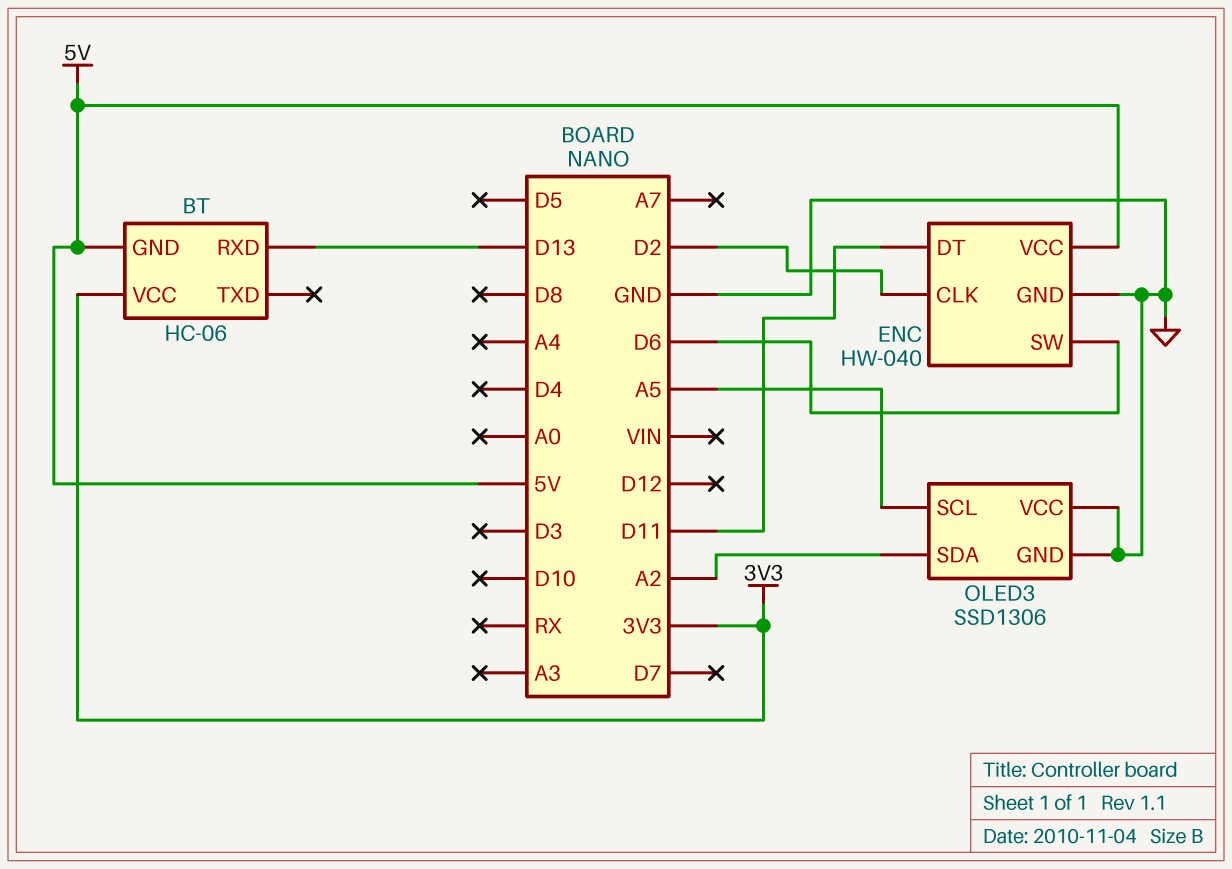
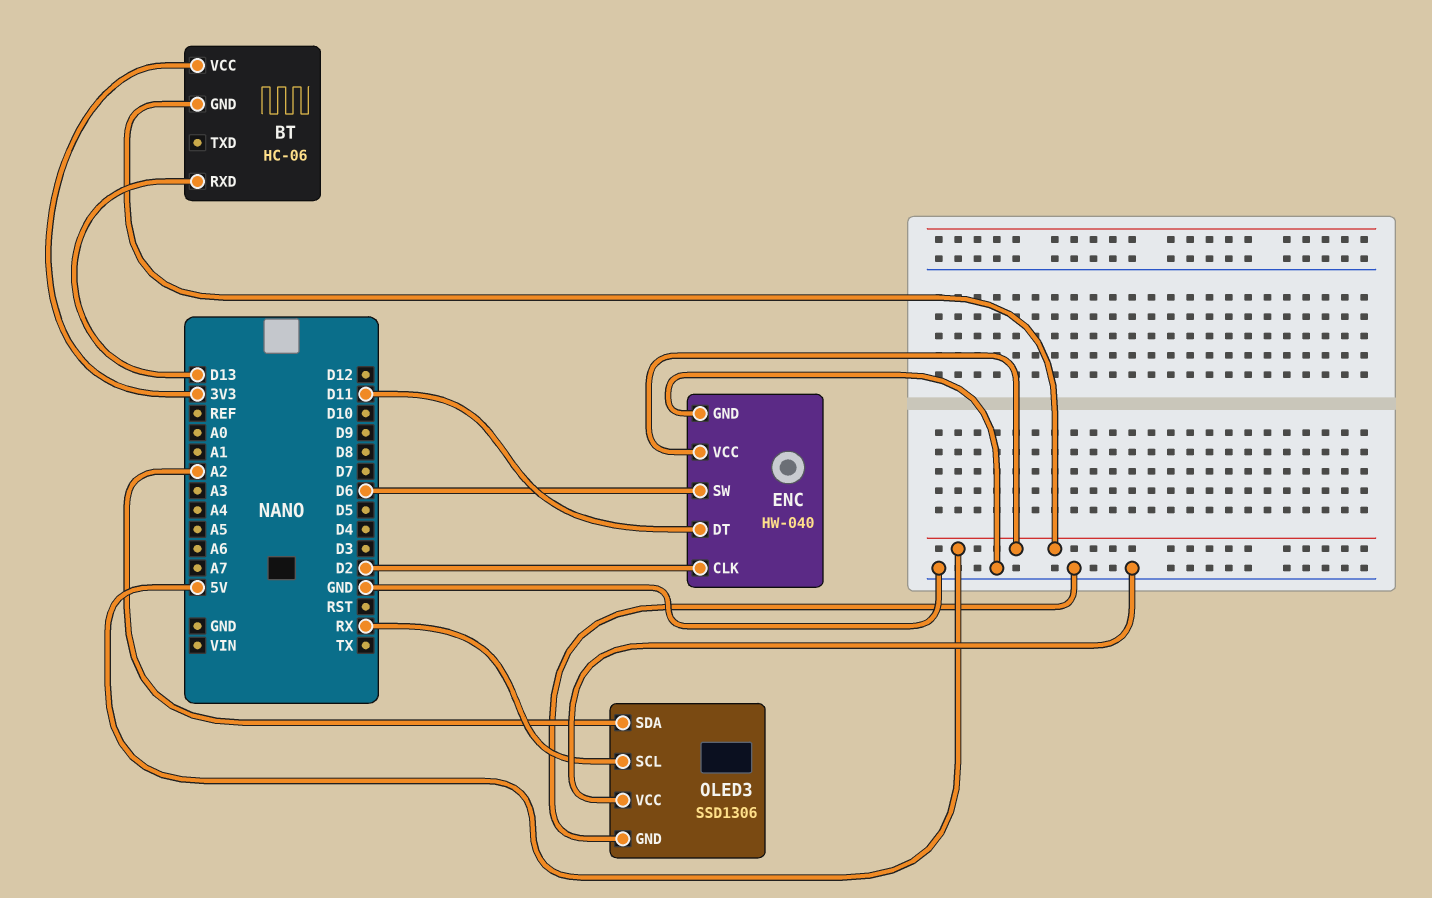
OLED3 pin SCL: A5 -> RX

